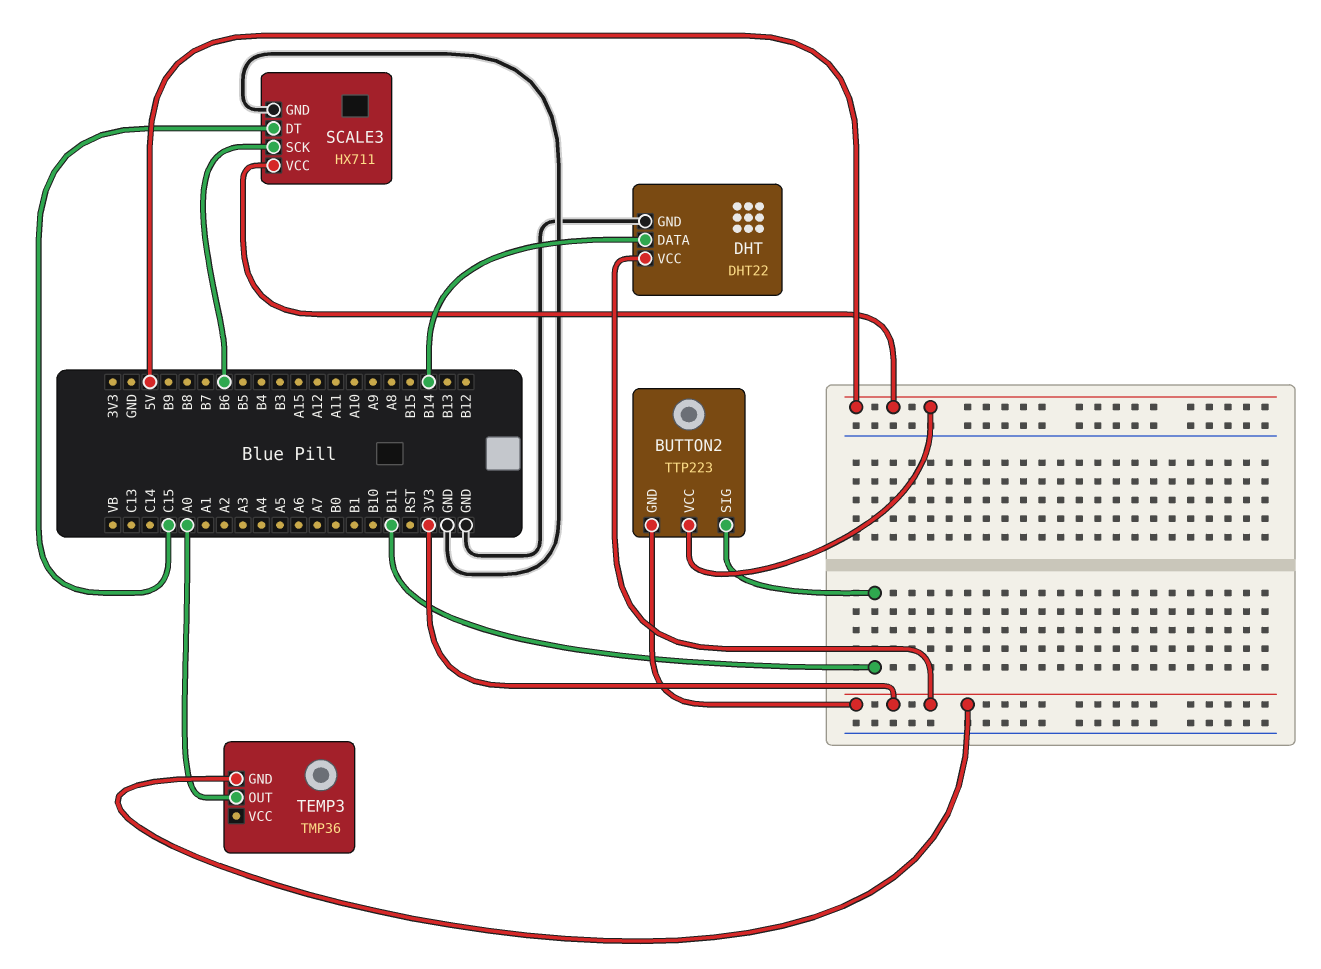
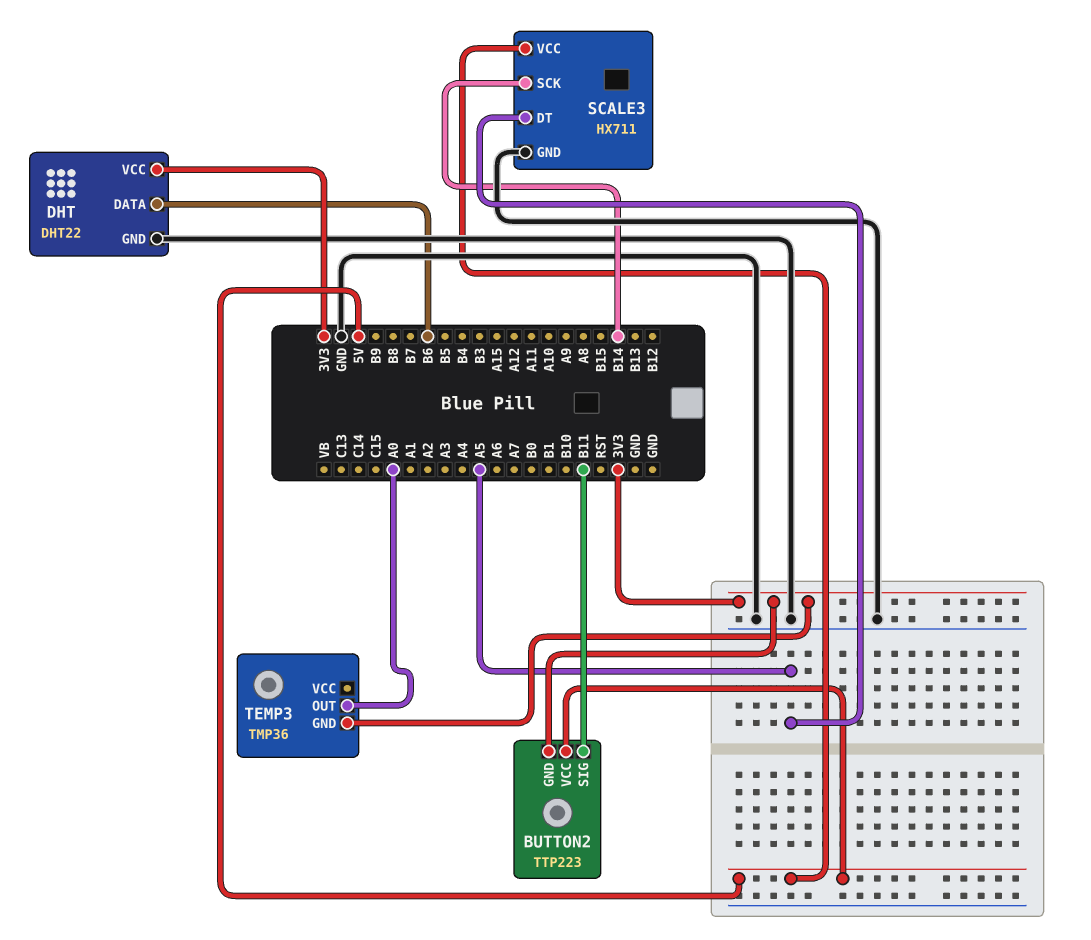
DHT pin DATA: B14 -> B6
SCALE3 pin DT: C15 -> A5
SCALE3 pin SCK: B6 -> B14

